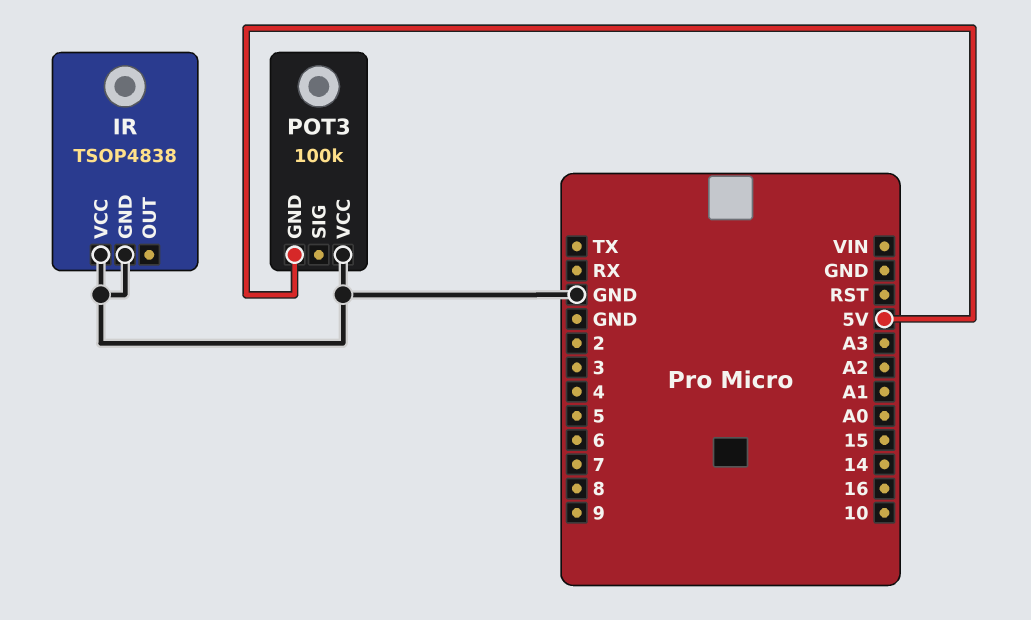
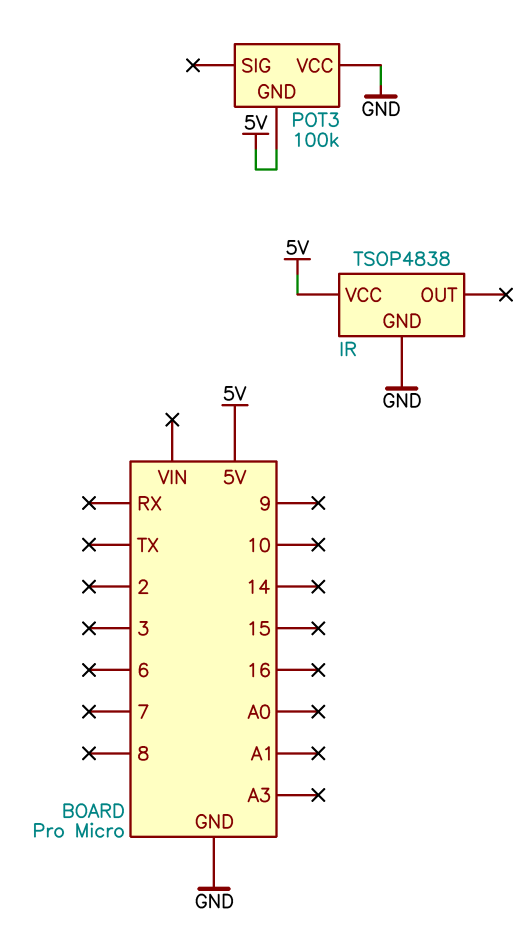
IR pin VCC: GND -> 5V

